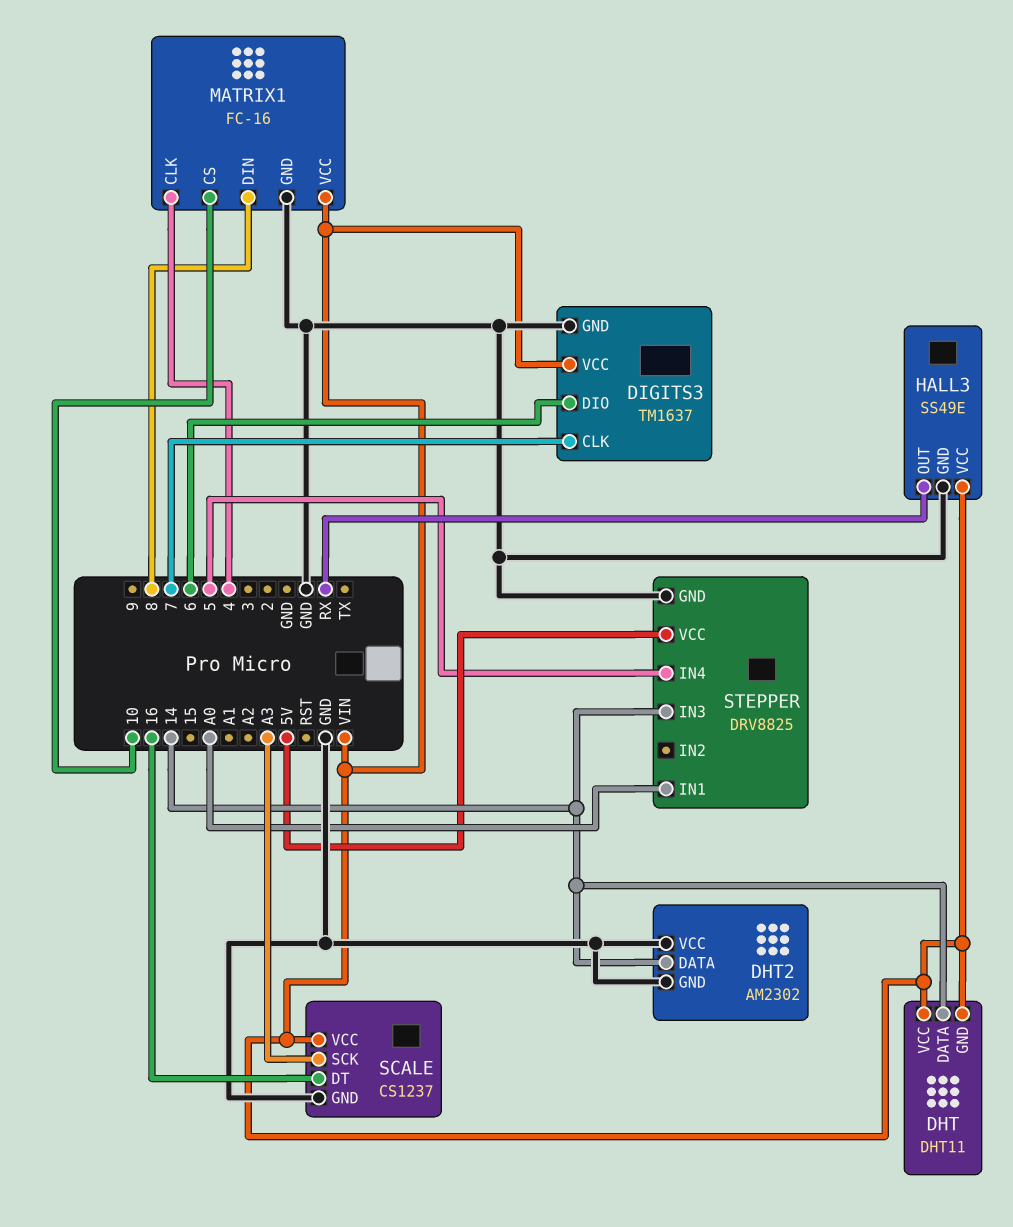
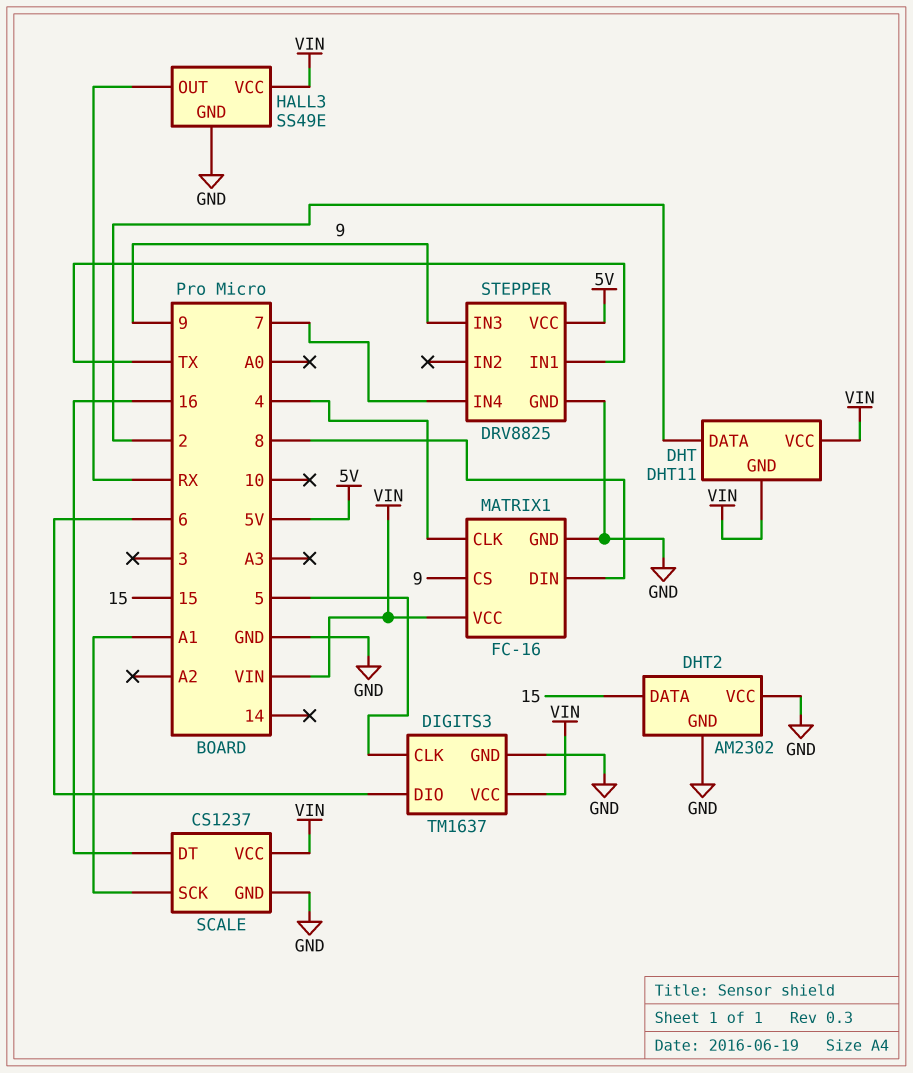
DHT pin DATA: 14 -> 2
DHT2 pin DATA: 14 -> 15
DIGITS3 pin CLK: 7 -> 5
MATRIX1 pin CS: 10 -> 9
SCALE pin SCK: A3 -> A1
STEPPER pin IN1: A0 -> TX
STEPPER pin IN3: 14 -> 9
STEPPER pin IN4: 5 -> 7

